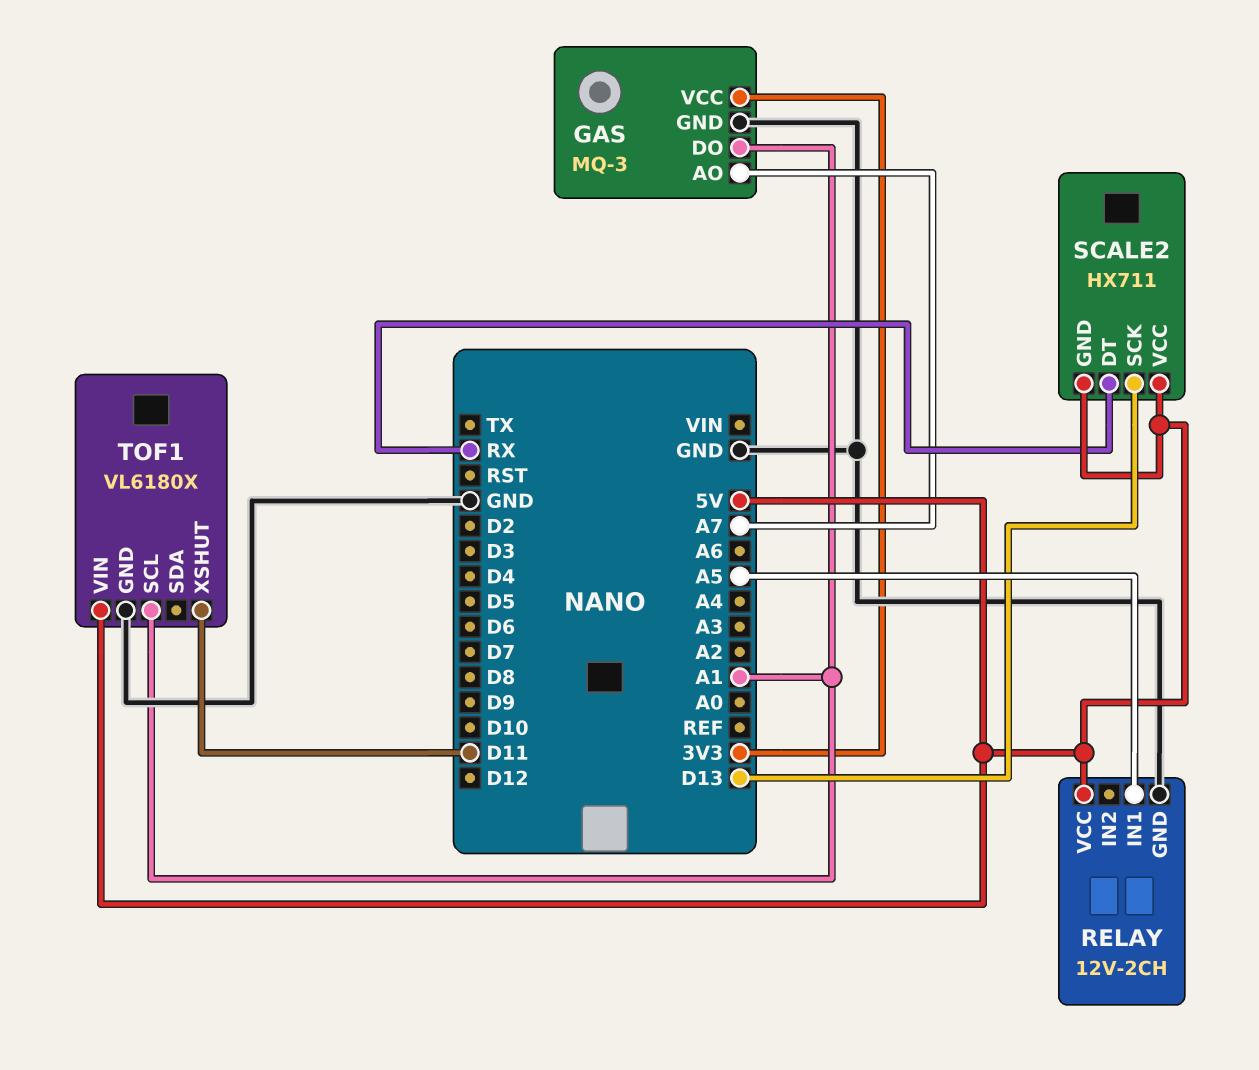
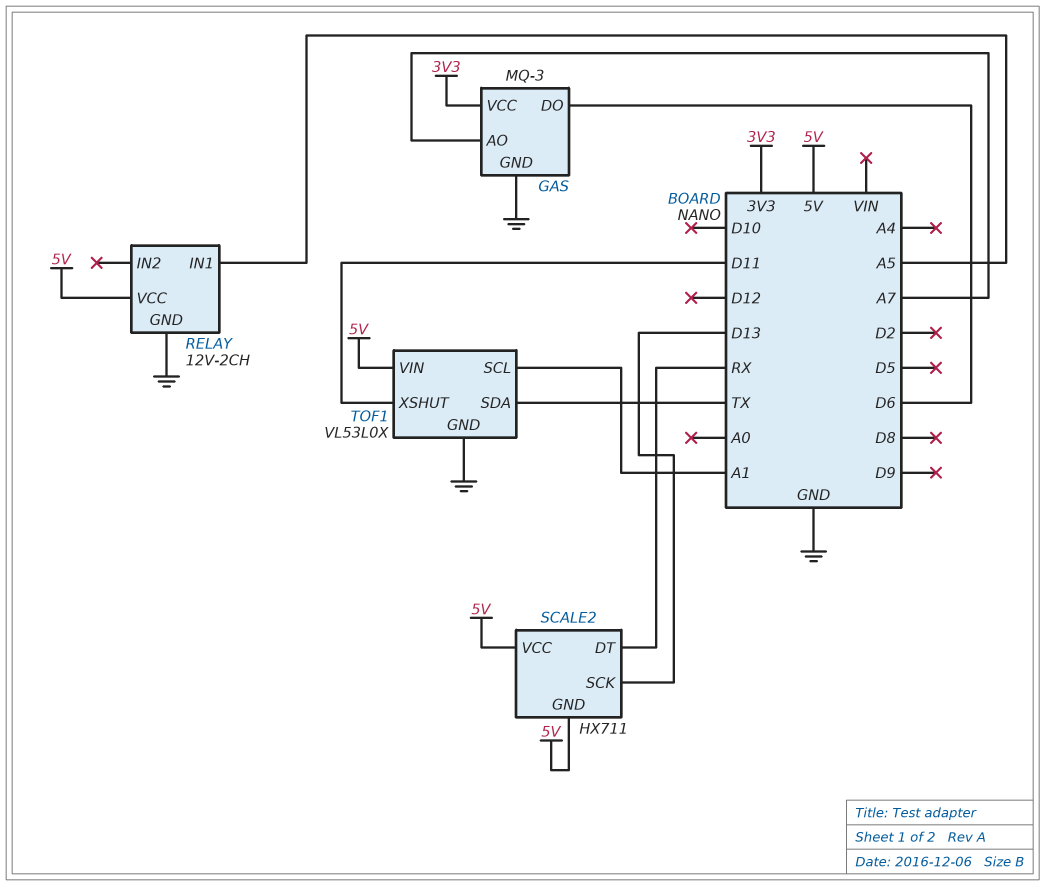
GAS pin DO: A1 -> D6
TOF1: VL6180X -> VL53L0X
TOF1 pin SDA: none -> TX

